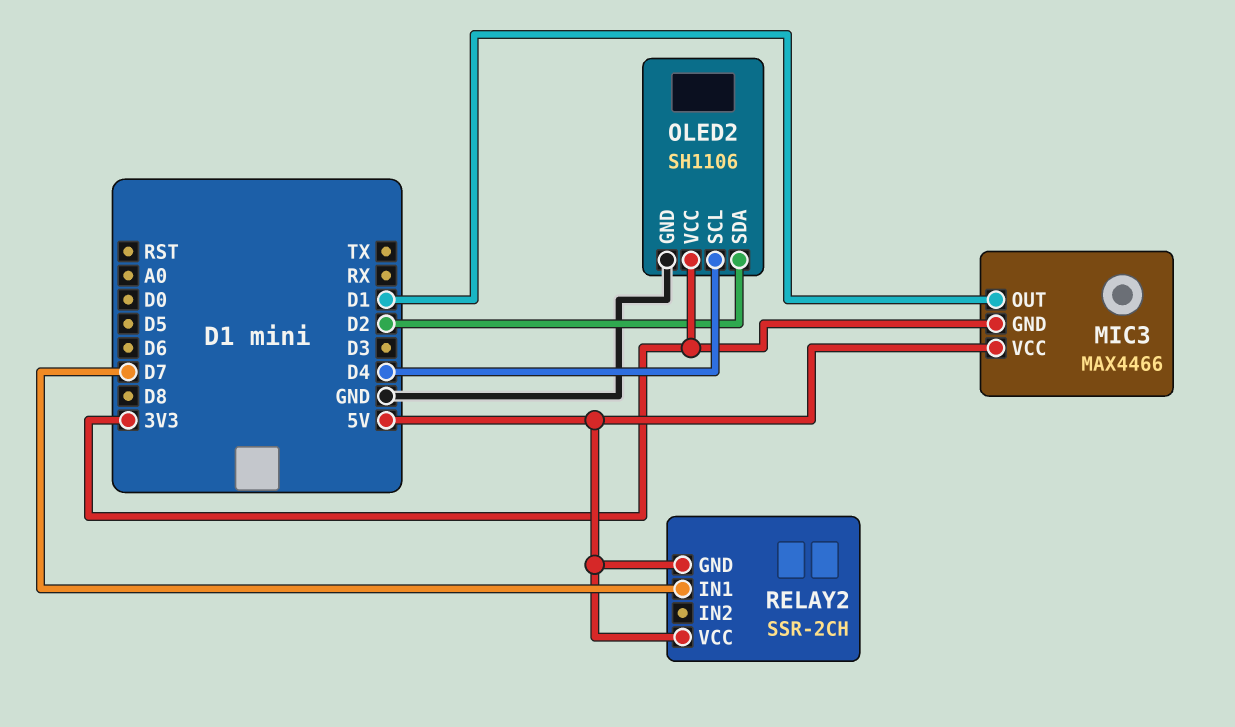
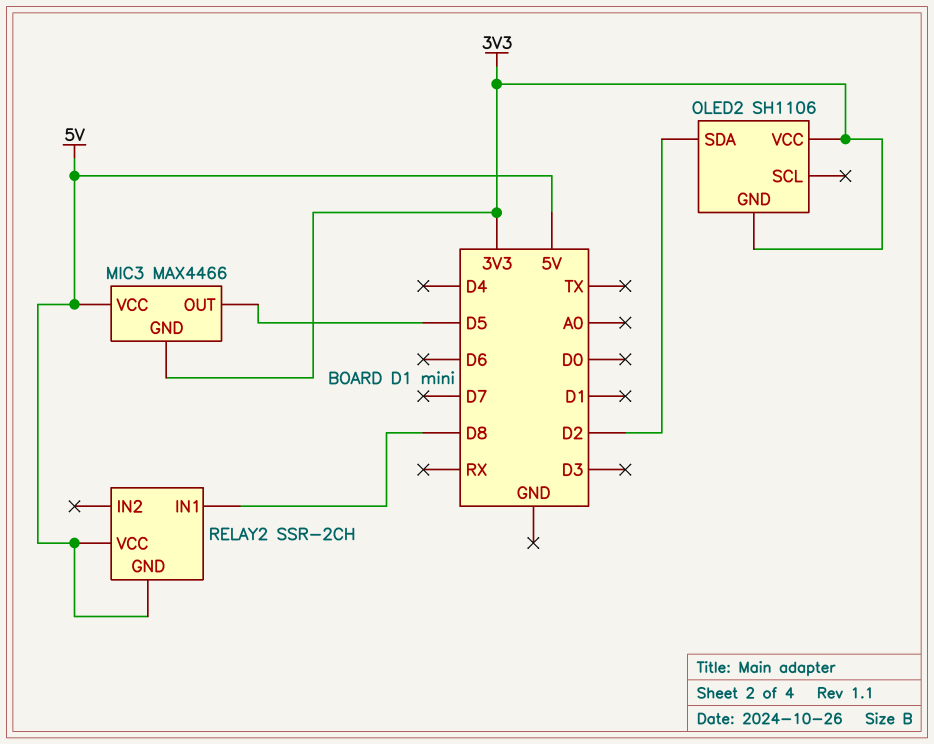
MIC3 pin OUT: D1 -> D5
OLED2 pin GND: GND -> 3V3
OLED2 pin SCL: D4 -> none
RELAY2 pin IN1: D7 -> D8

